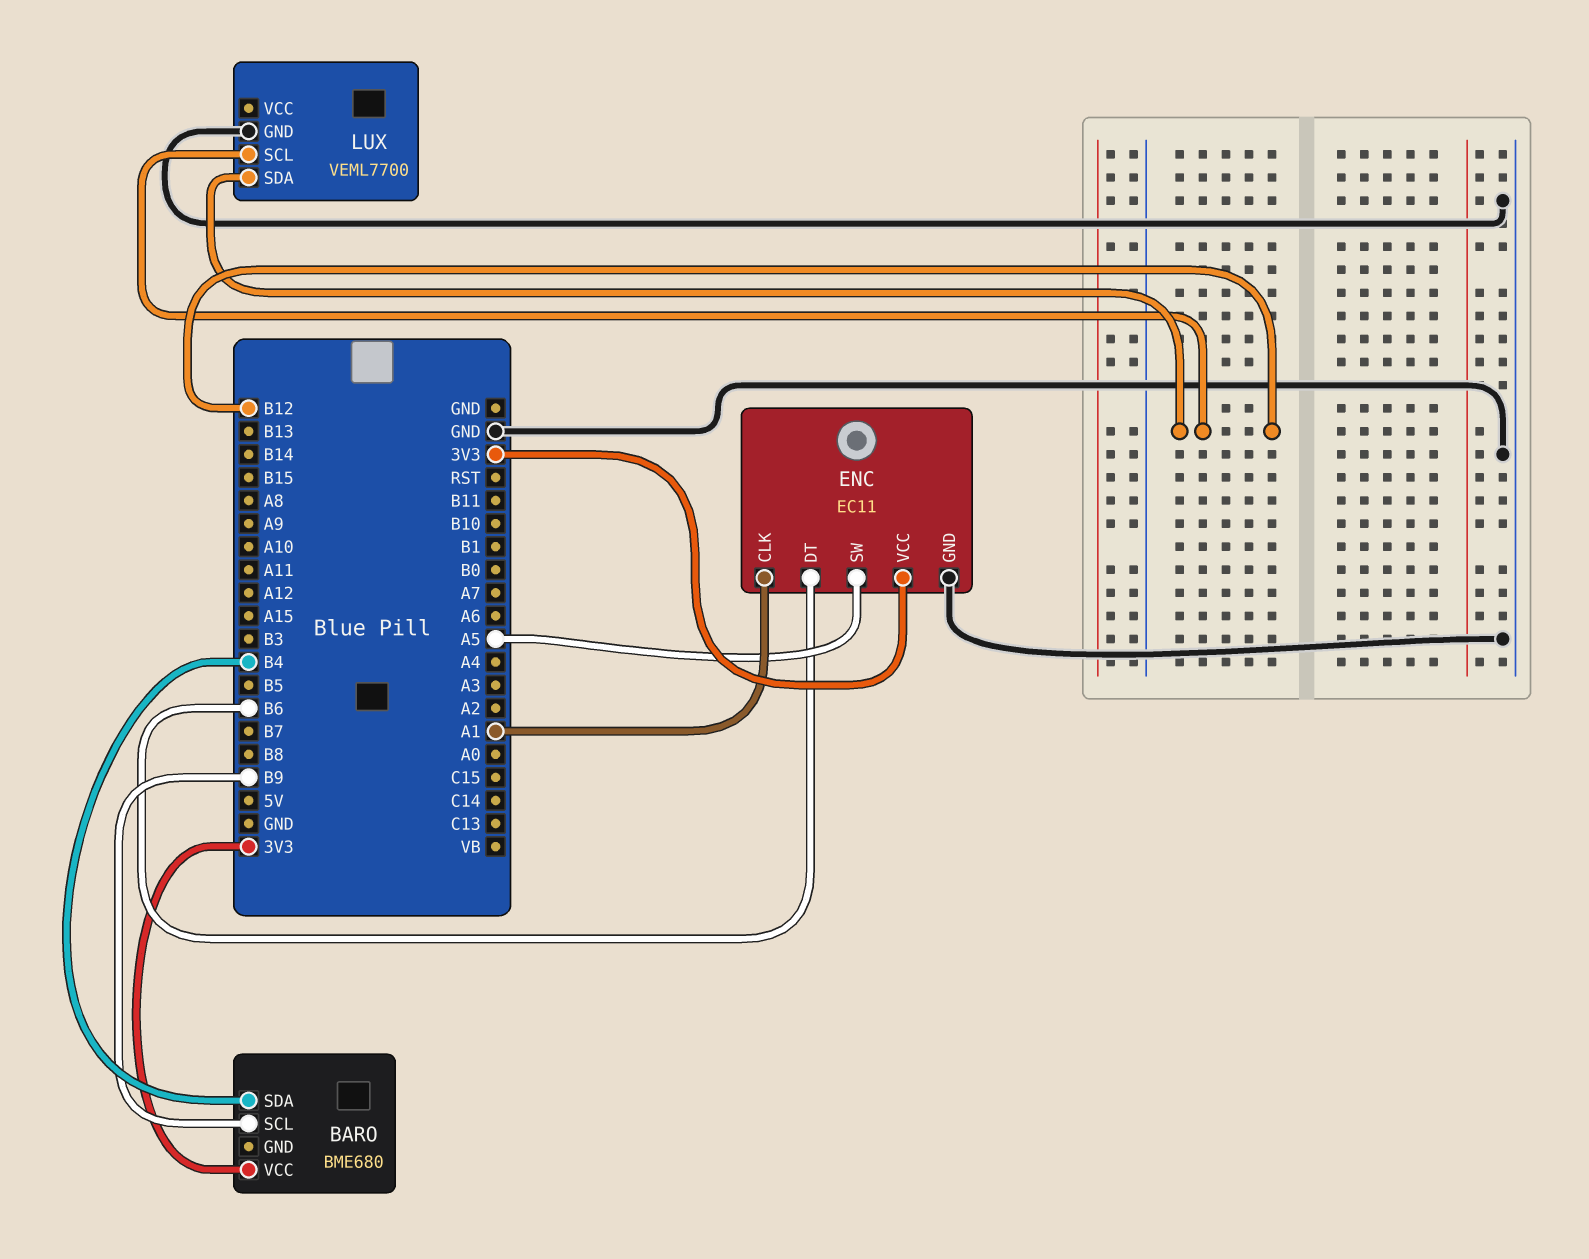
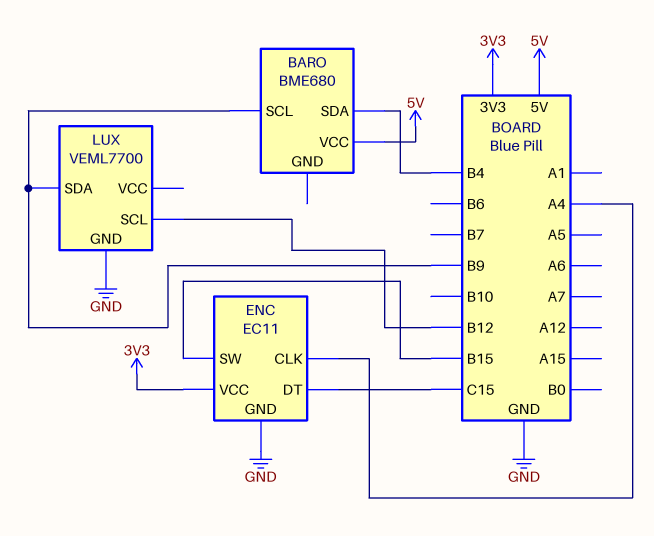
BARO pin VCC: 3V3 -> 5V
ENC pin CLK: A1 -> A4
ENC pin DT: B6 -> C15
ENC pin SW: A5 -> B15
LUX pin SDA: B12 -> B9

